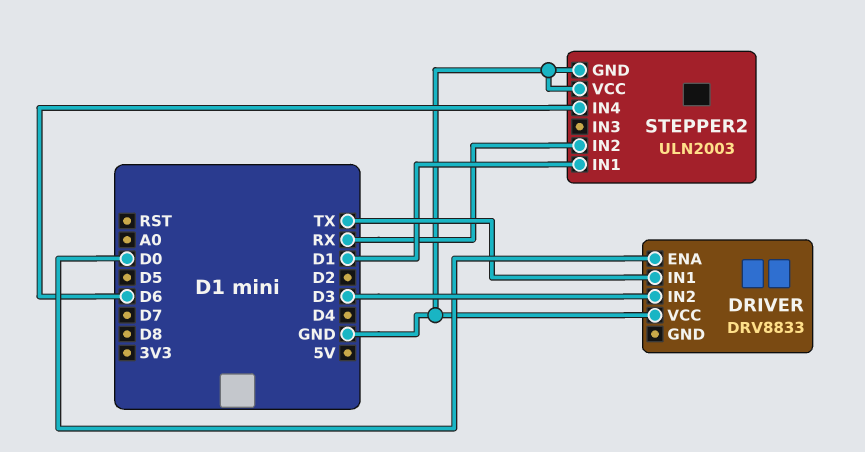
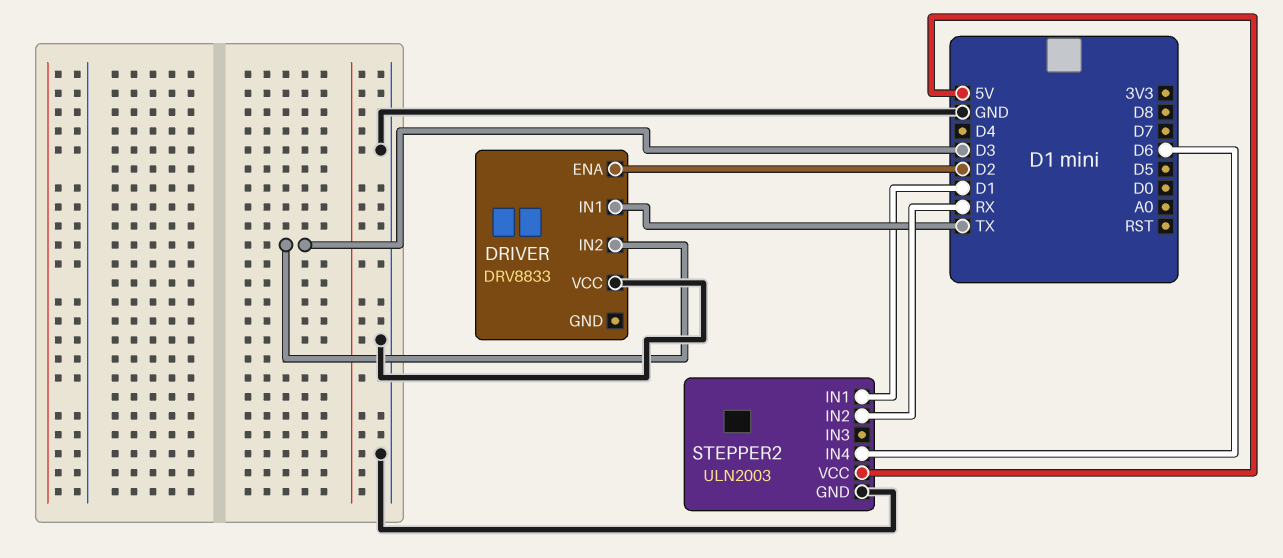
DRIVER pin ENA: D0 -> D2
STEPPER2 pin VCC: GND -> 5V

